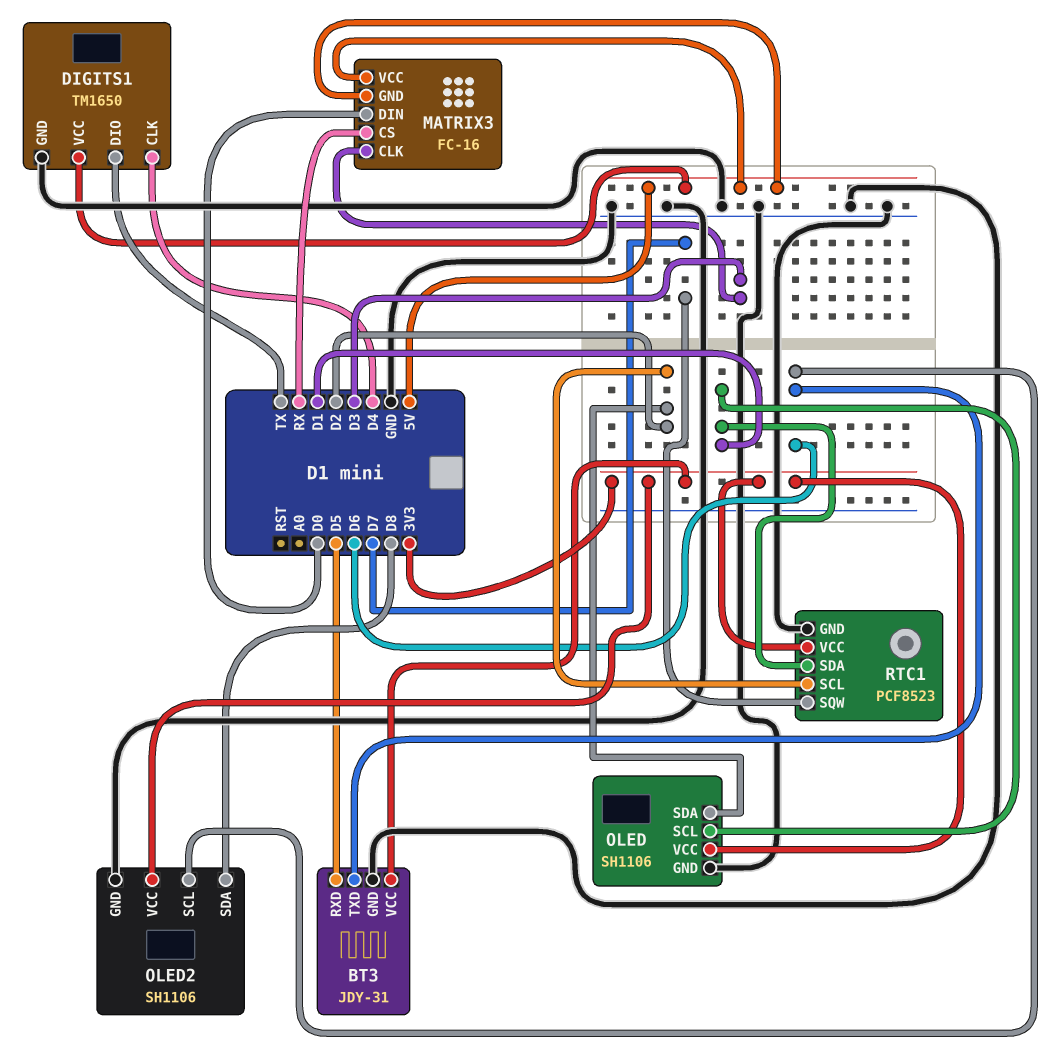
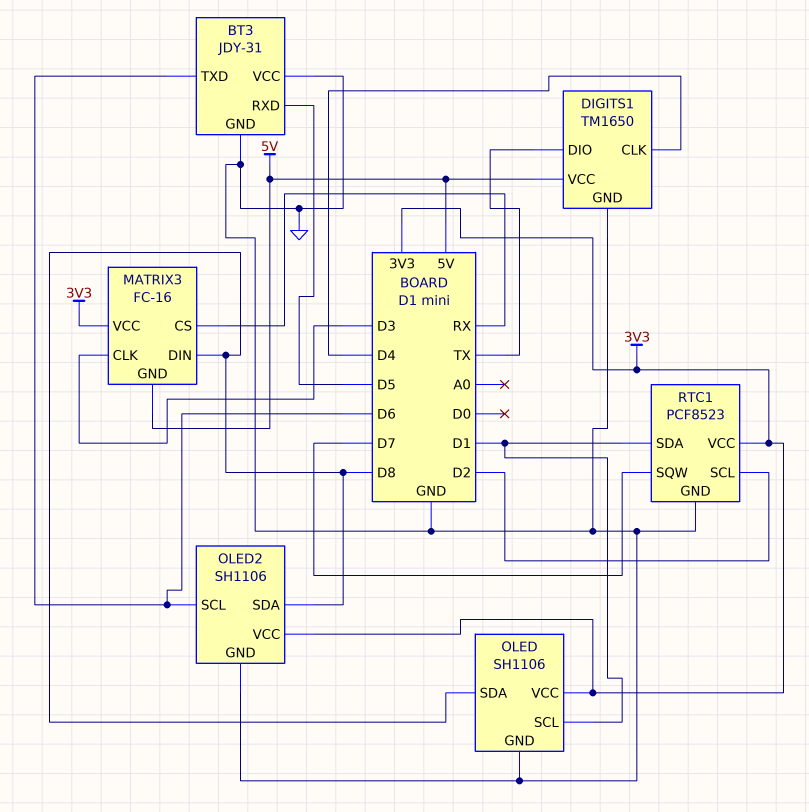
BT3 pin VCC: 3V3 -> GND
MATRIX3 pin DIN: D0 -> D8
MATRIX3 pin VCC: 5V -> 3V3
OLED pin SDA: D2 -> D8

